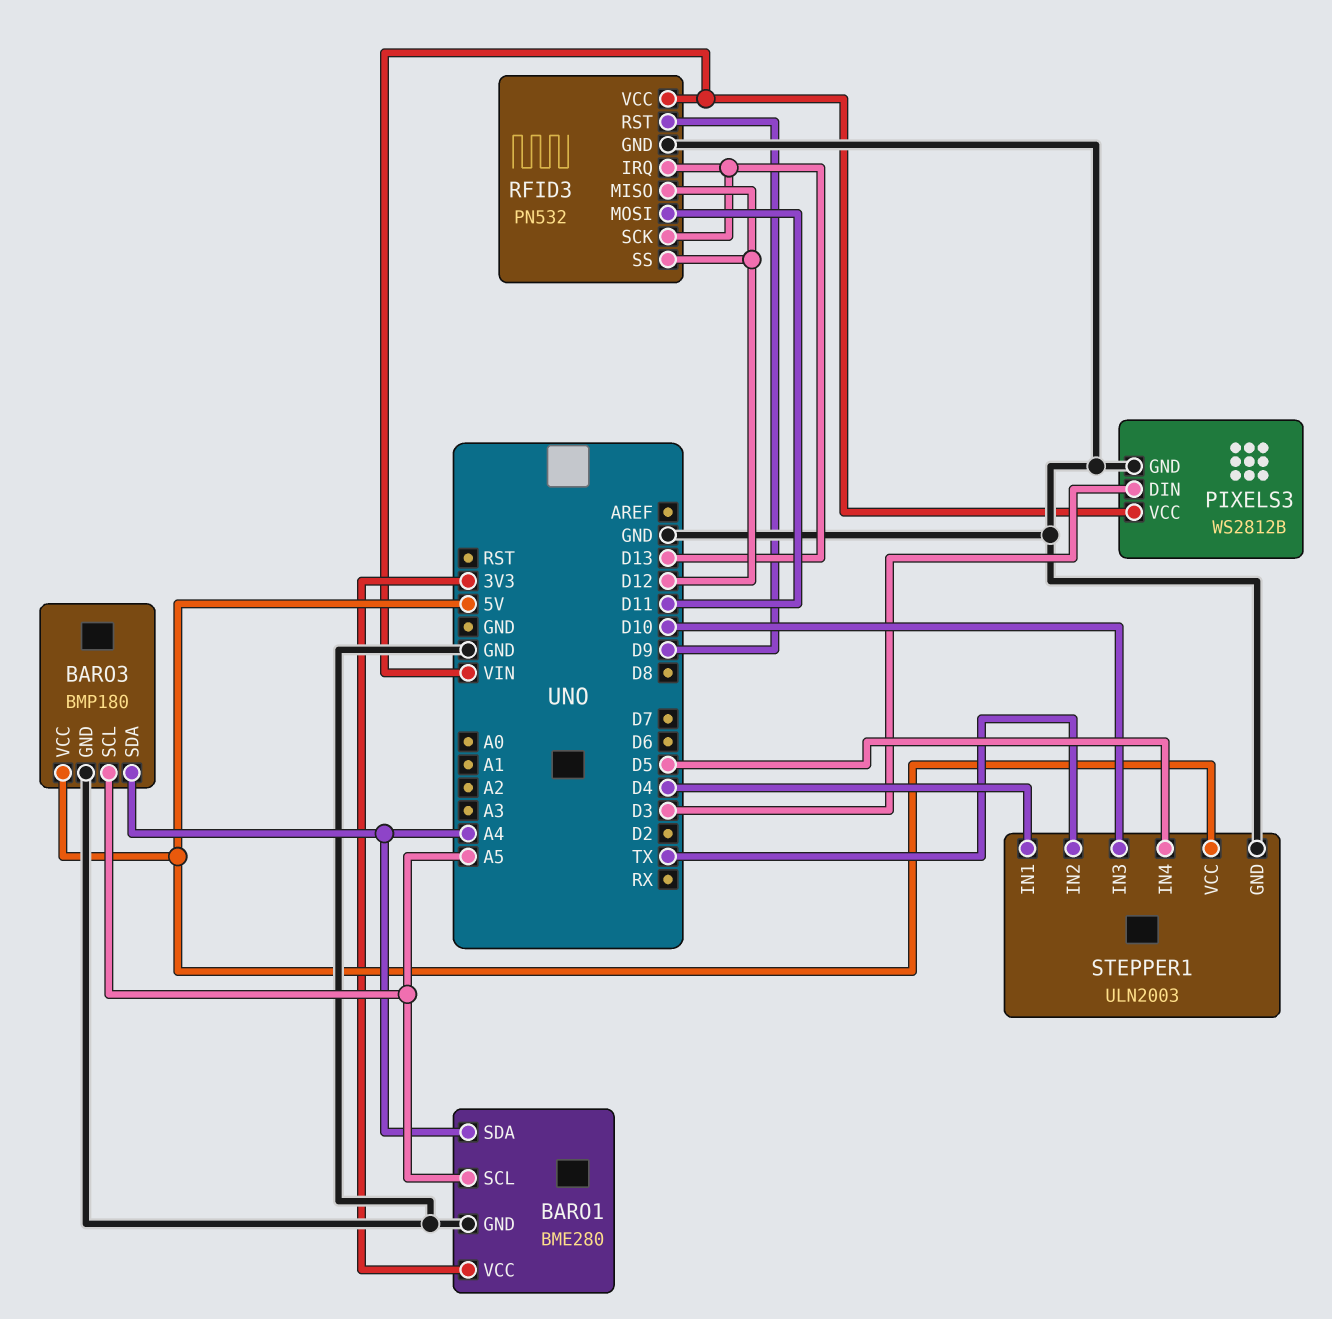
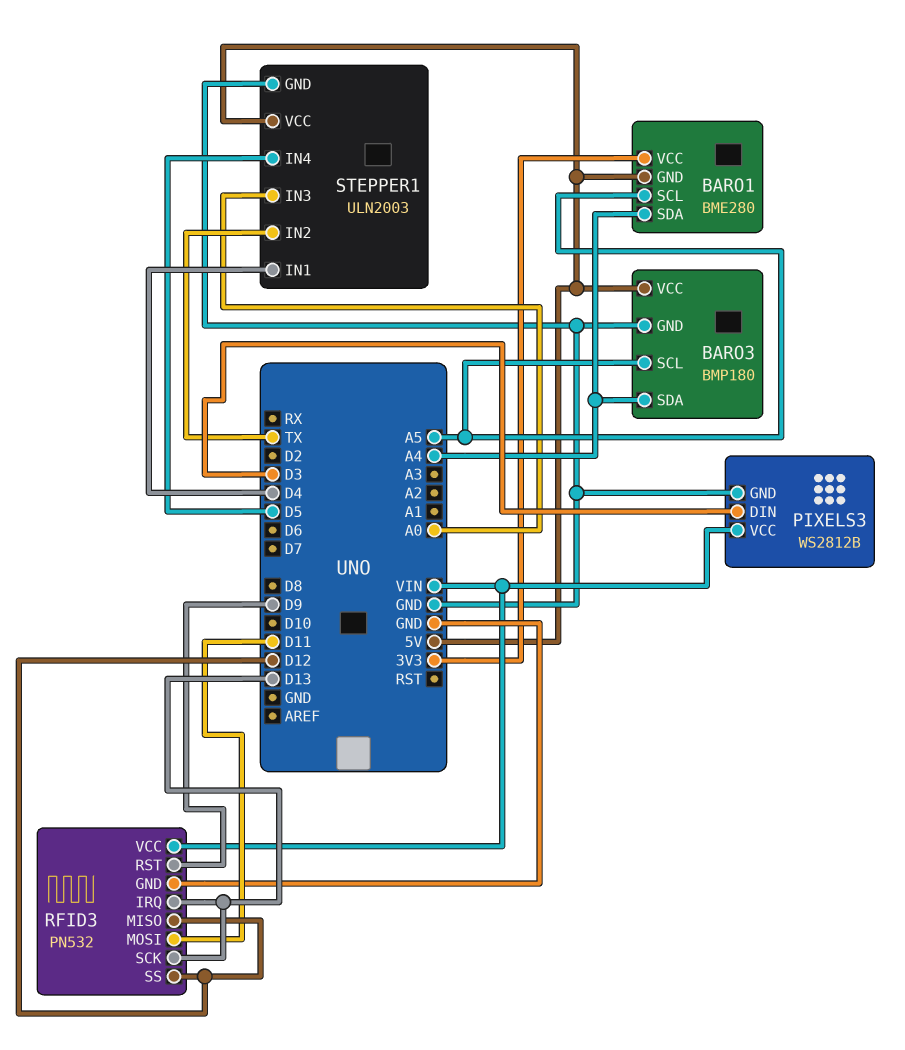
BARO1 pin GND: GND -> 5V
STEPPER1 pin IN3: D10 -> A0

